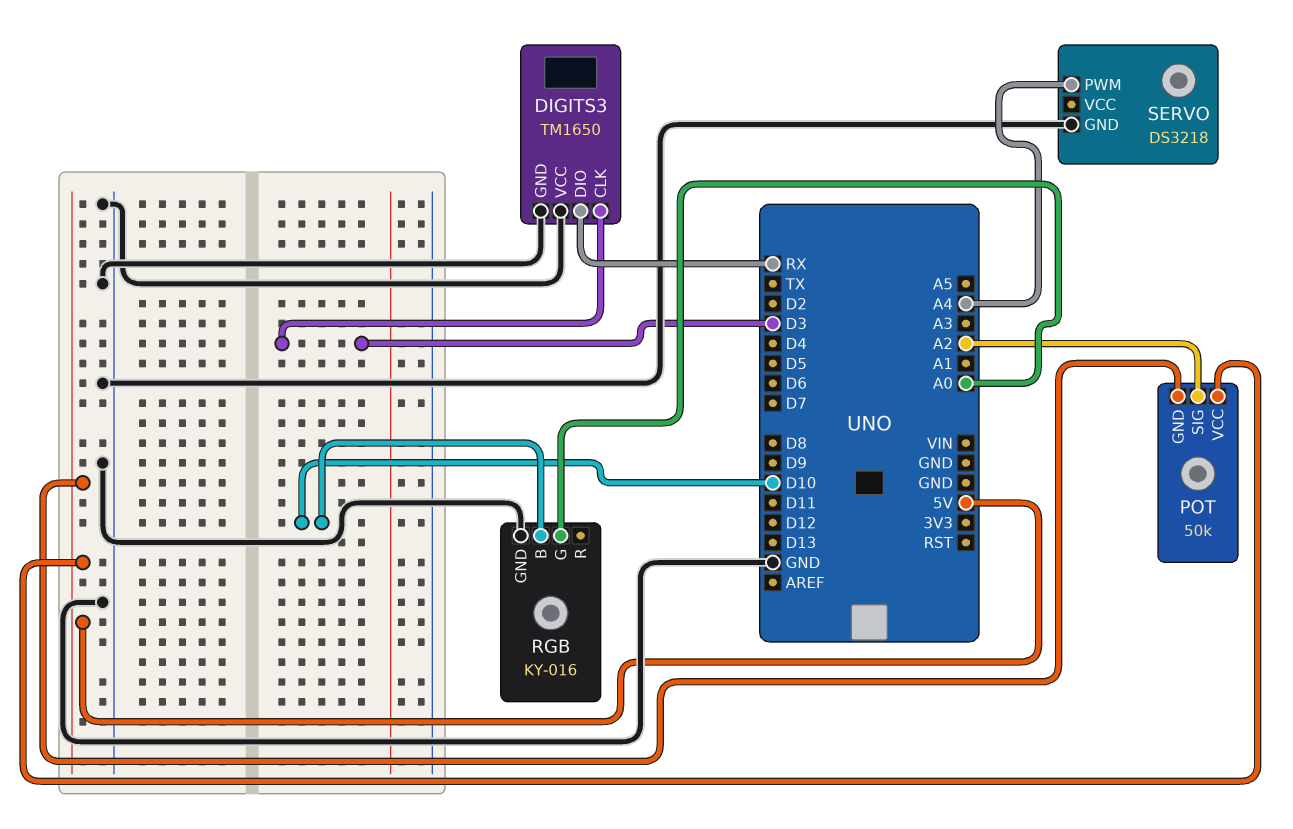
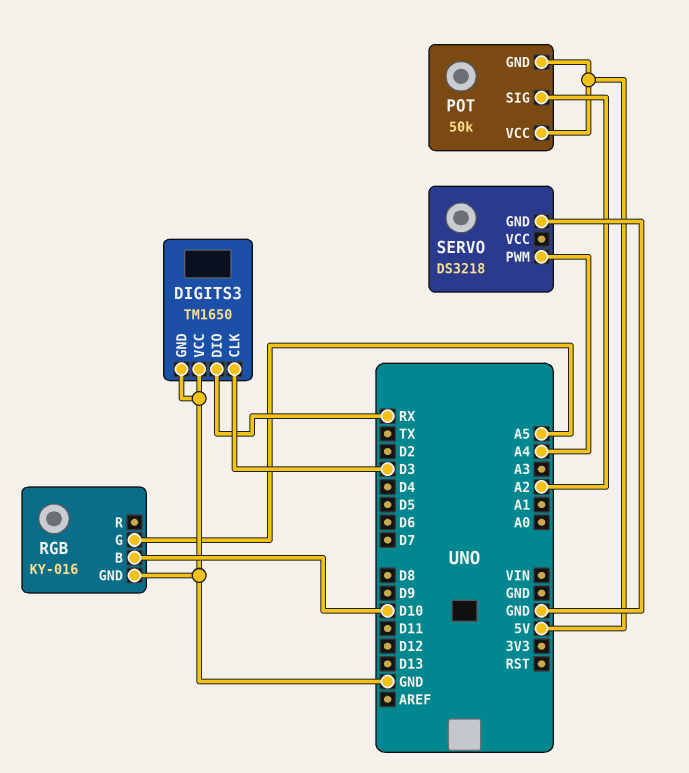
RGB pin G: A0 -> A5

